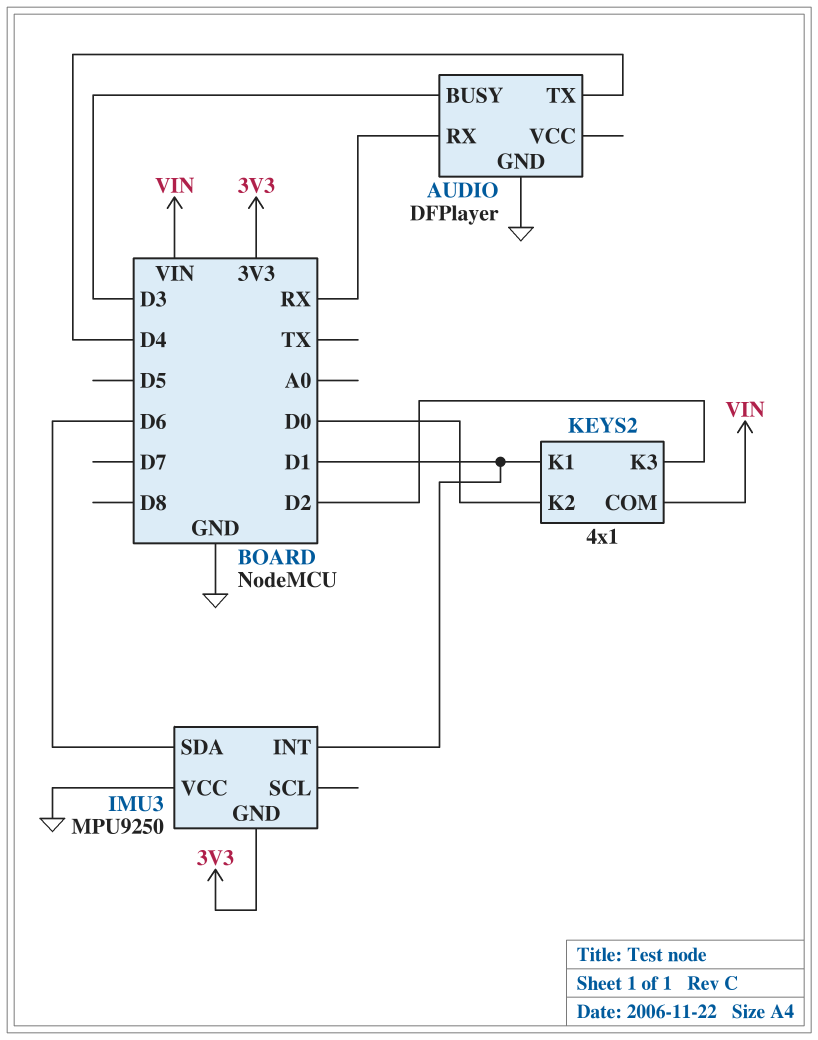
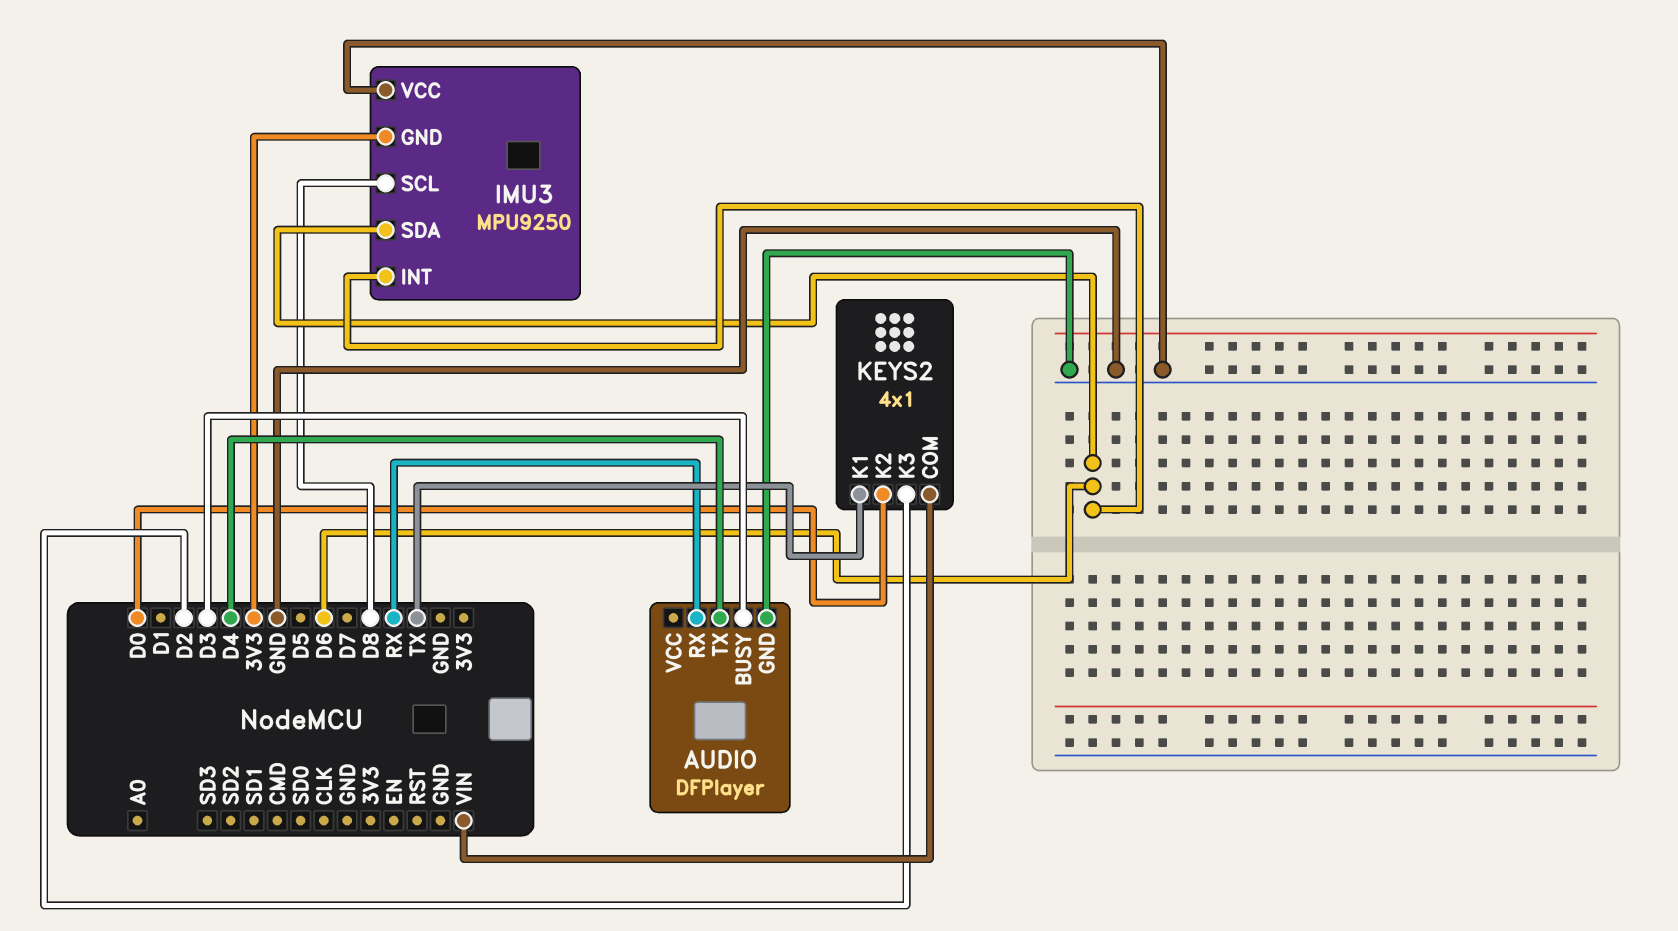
IMU3 pin INT: D1 -> D6
IMU3 pin SCL: none -> D8
KEYS2 pin K1: D1 -> TX

